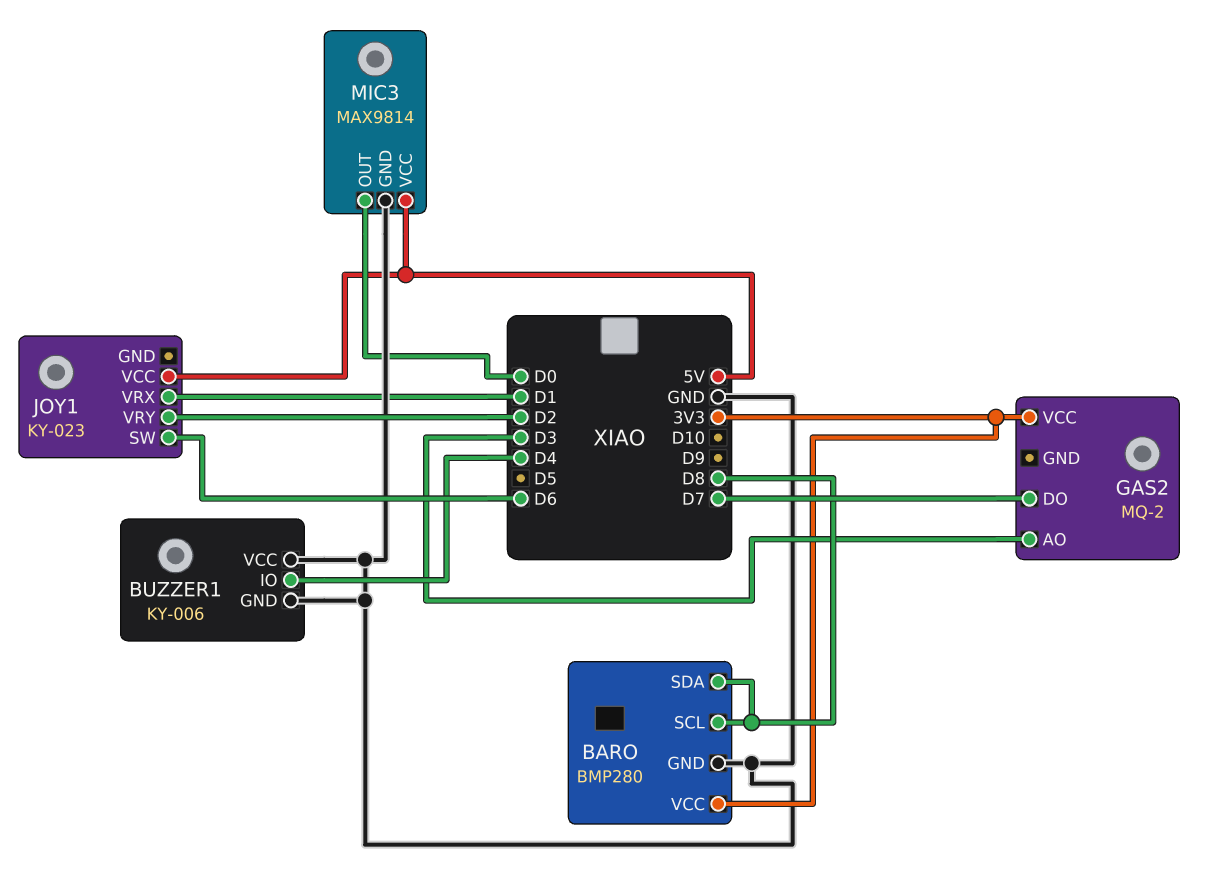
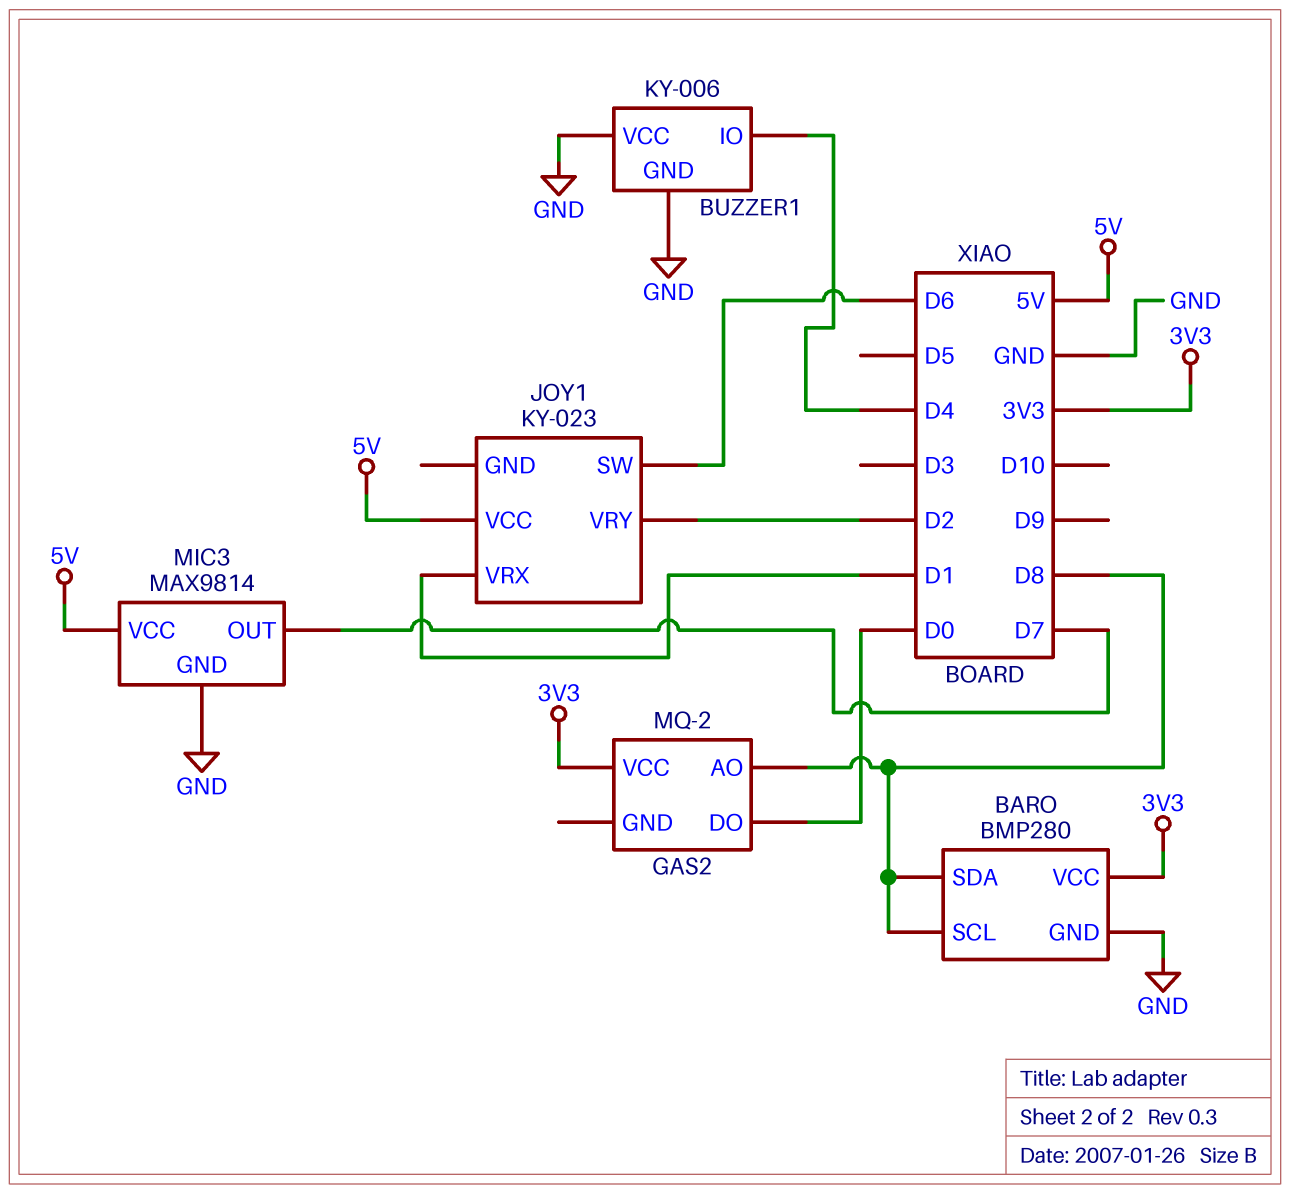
GAS2 pin AO: D3 -> D8
GAS2 pin DO: D7 -> D0
MIC3 pin OUT: D0 -> D7

